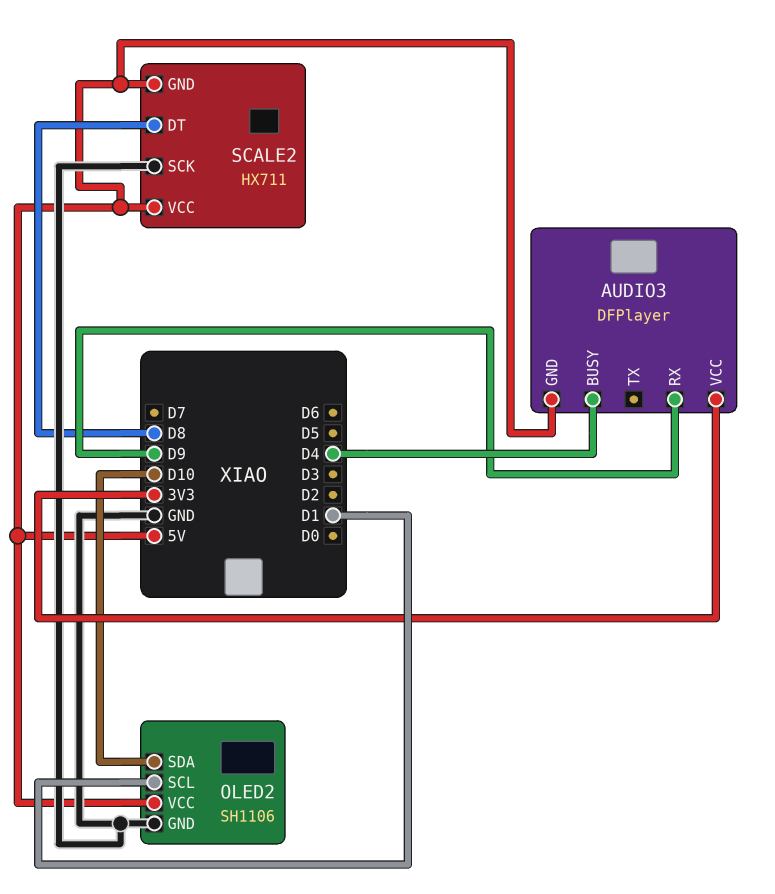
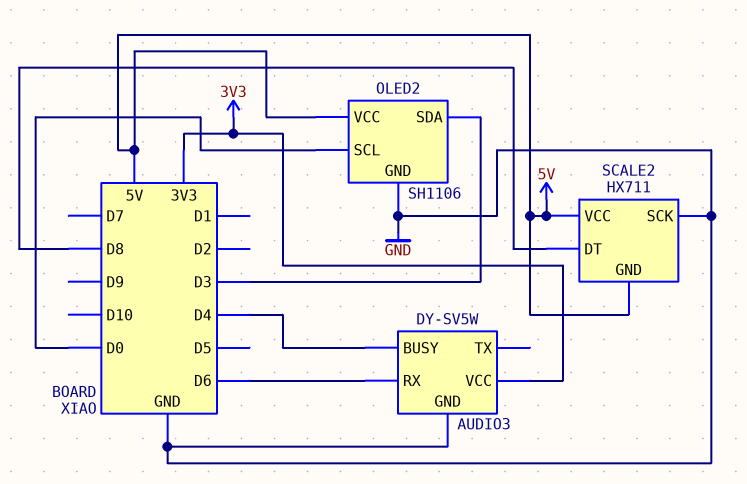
AUDIO3: DFPlayer -> DY-SV5W
AUDIO3 pin GND: 5V -> GND
AUDIO3 pin RX: D9 -> D6
OLED2 pin SCL: D1 -> D0
OLED2 pin SDA: D10 -> D3

